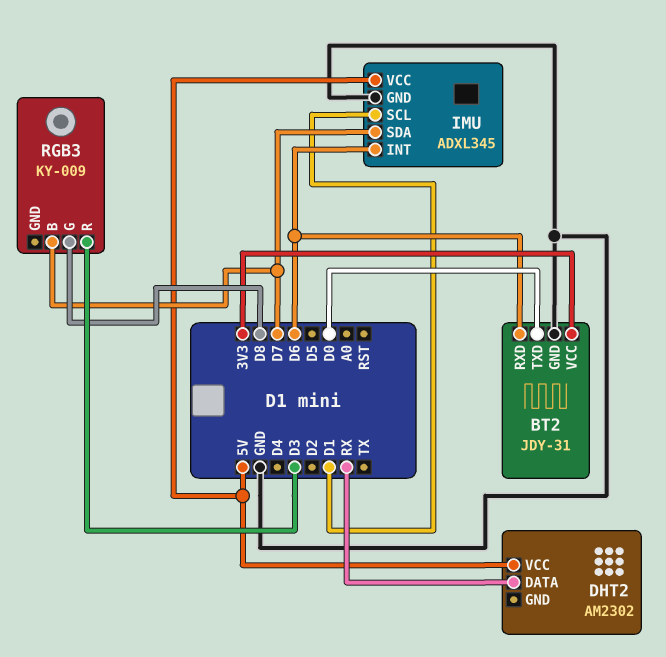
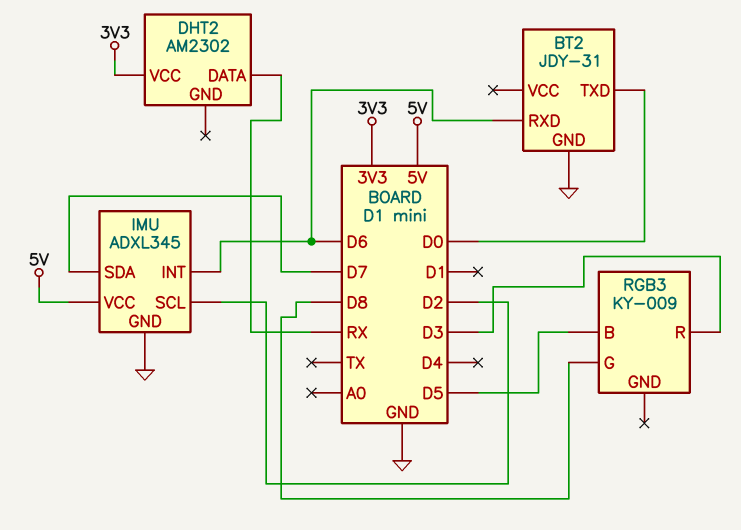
BT2 pin VCC: 3V3 -> none
DHT2 pin VCC: 5V -> 3V3
IMU pin SCL: D1 -> D2
RGB3 pin B: D7 -> D5

